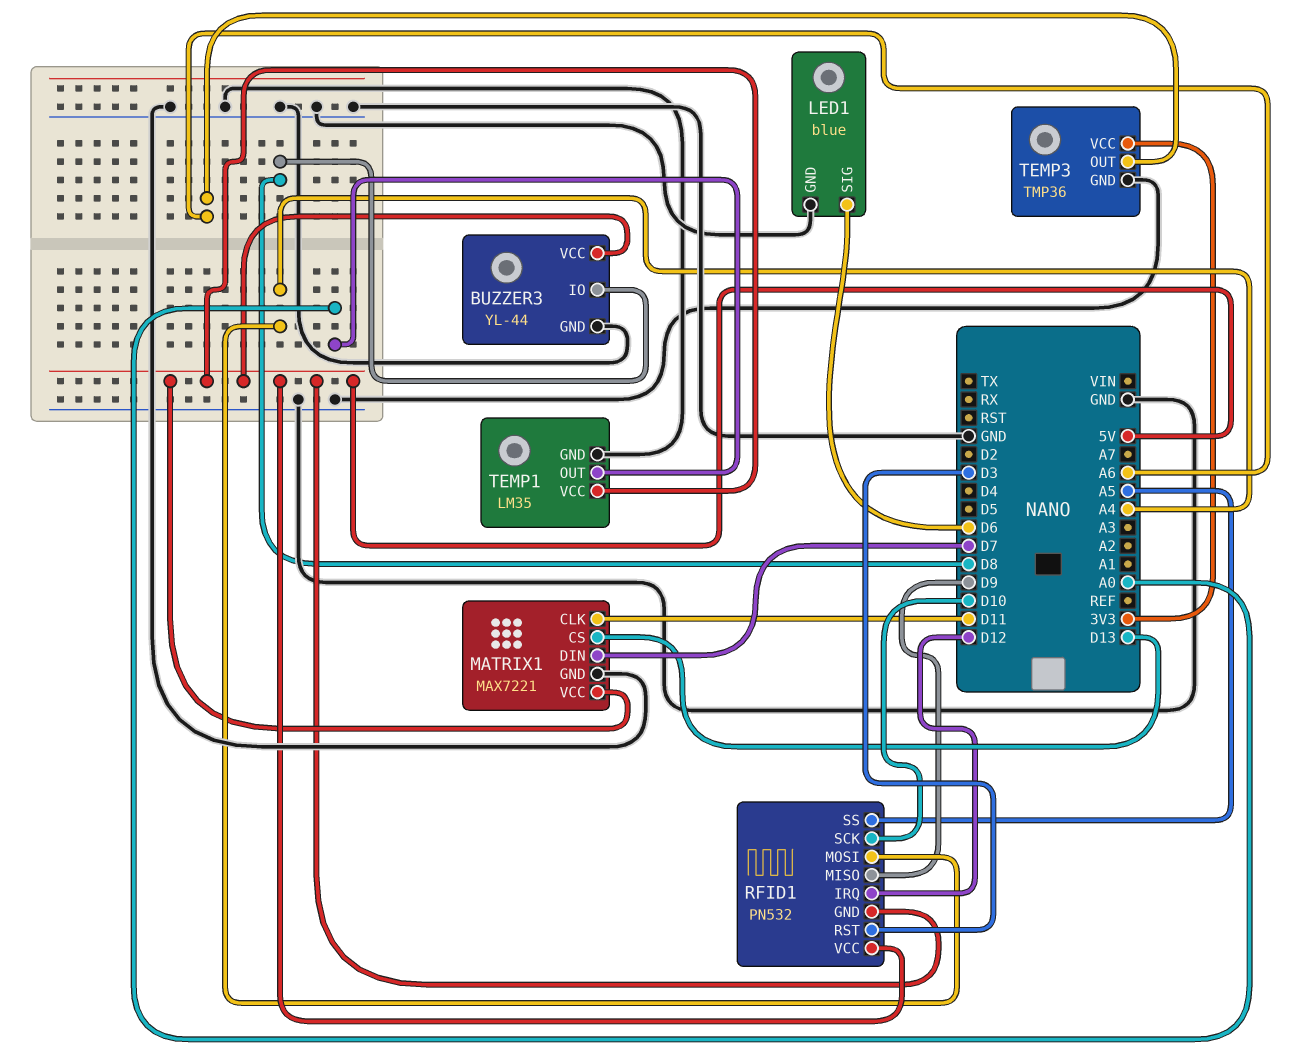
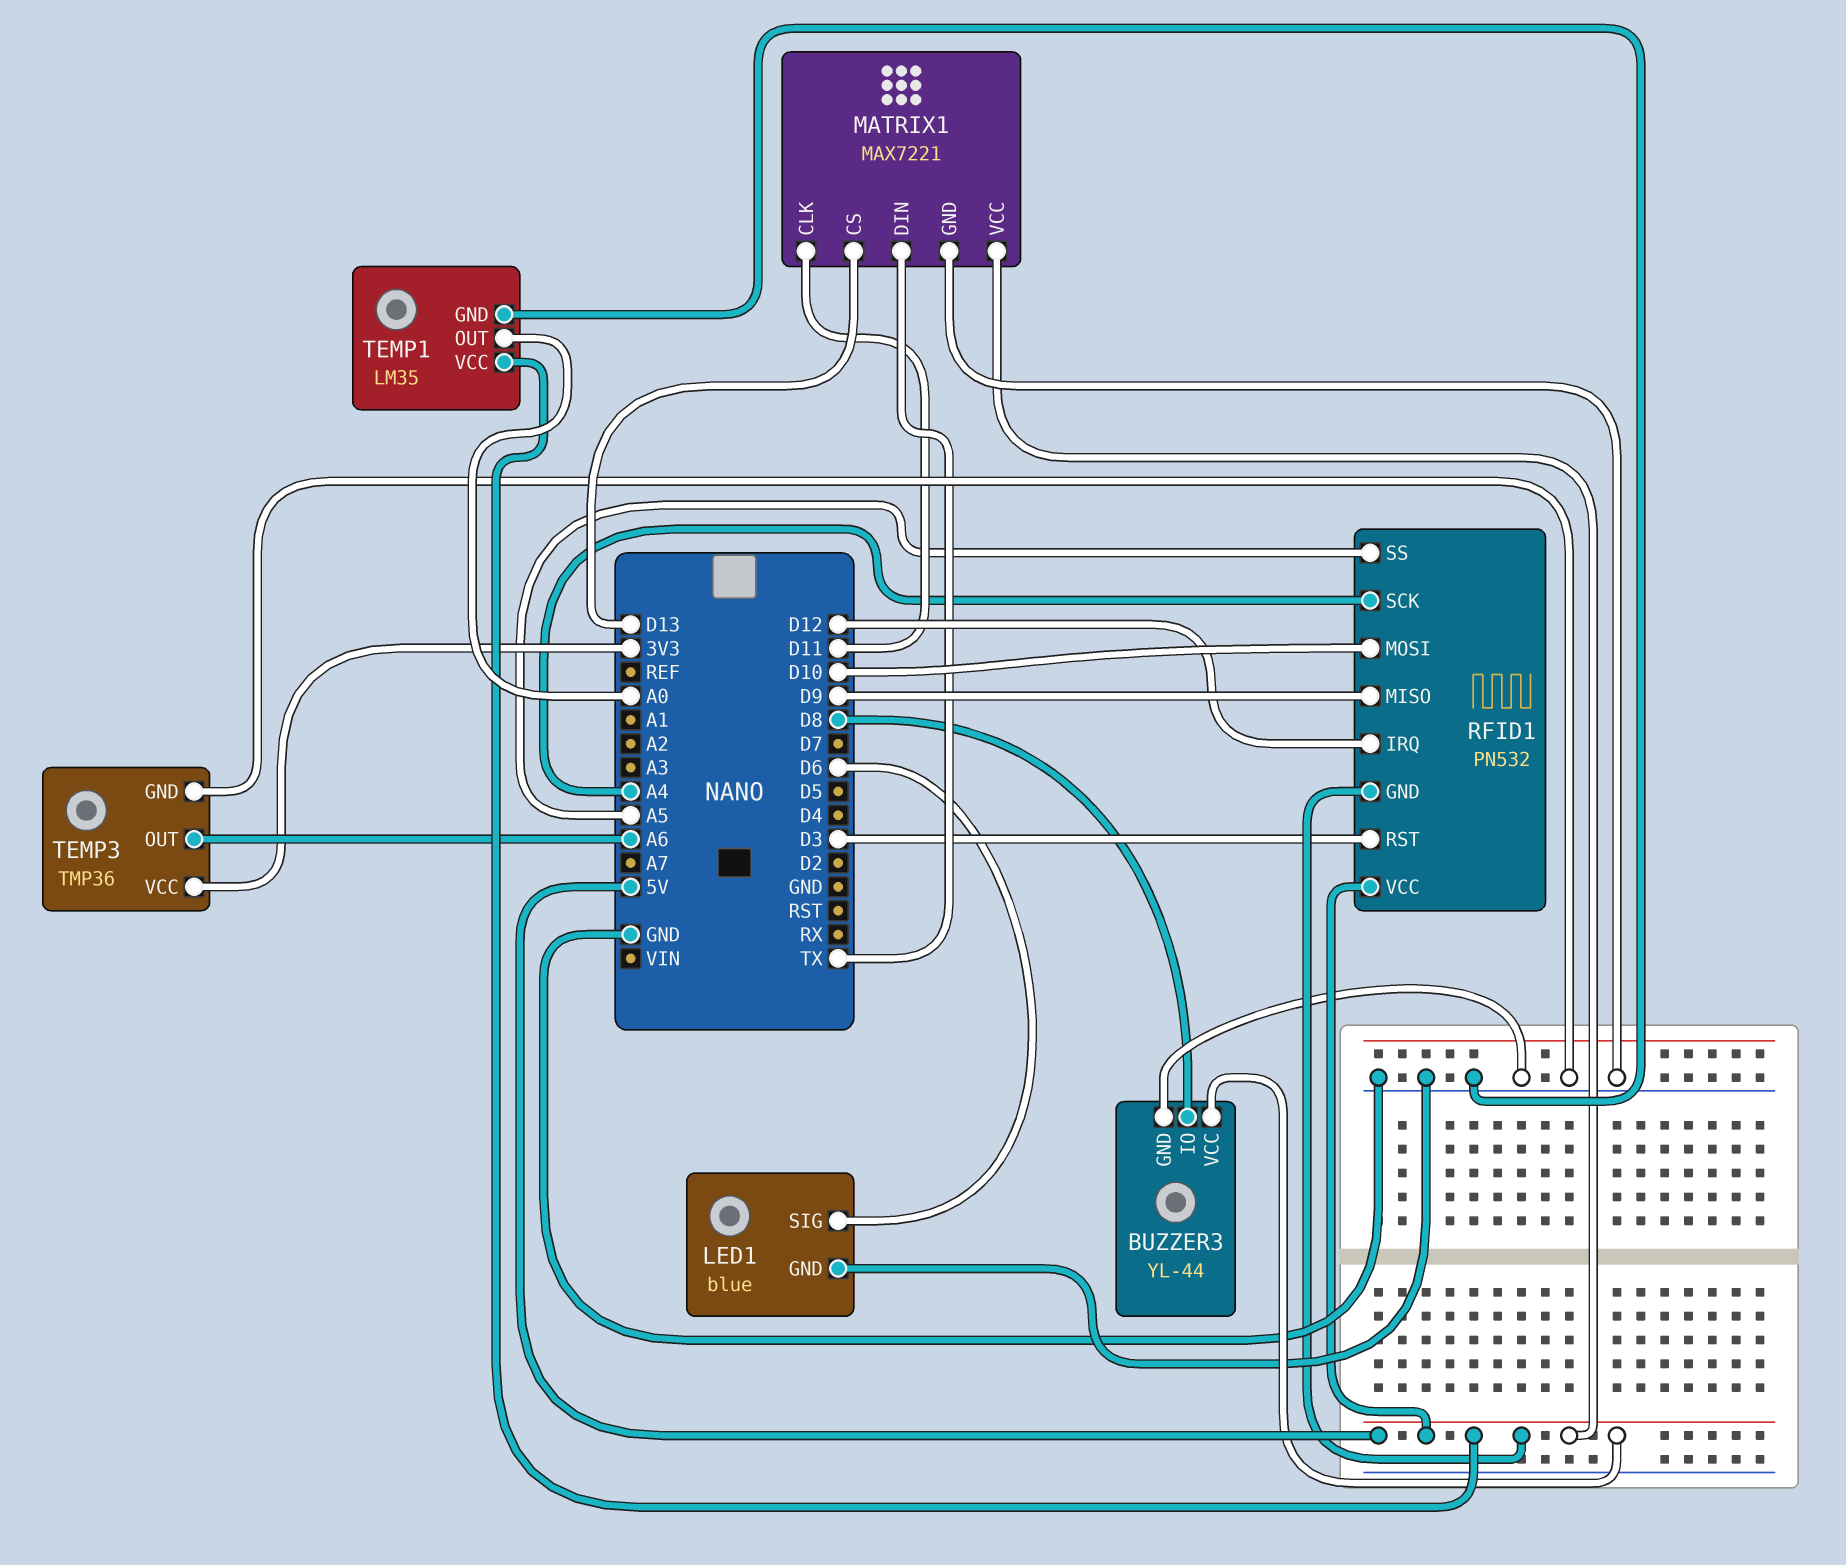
MATRIX1 pin DIN: D7 -> TX
RFID1 pin MOSI: A4 -> D10
RFID1 pin SCK: D10 -> A4

